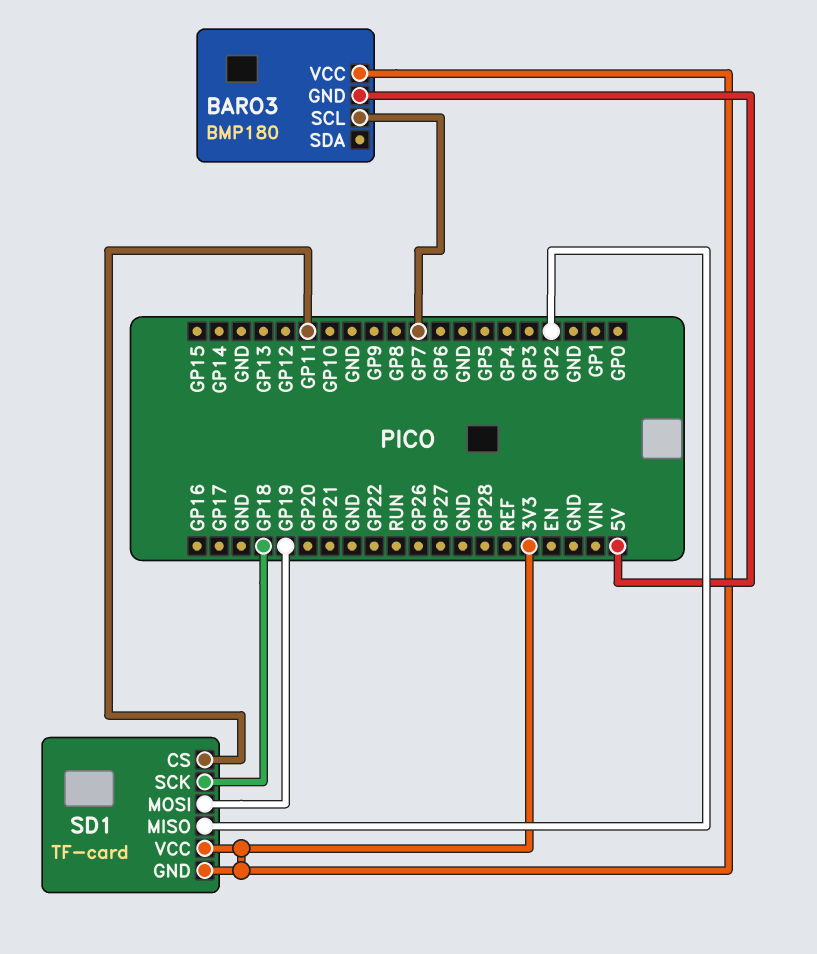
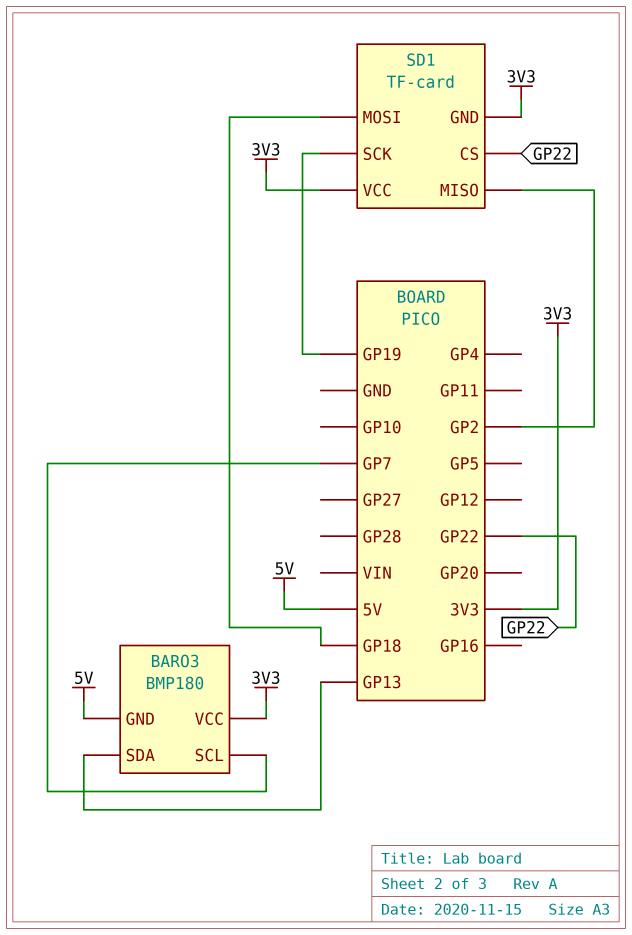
BARO3 pin SDA: none -> GP13
SD1 pin CS: GP11 -> GP22
SD1 pin MOSI: GP19 -> GP18
SD1 pin SCK: GP18 -> GP19

